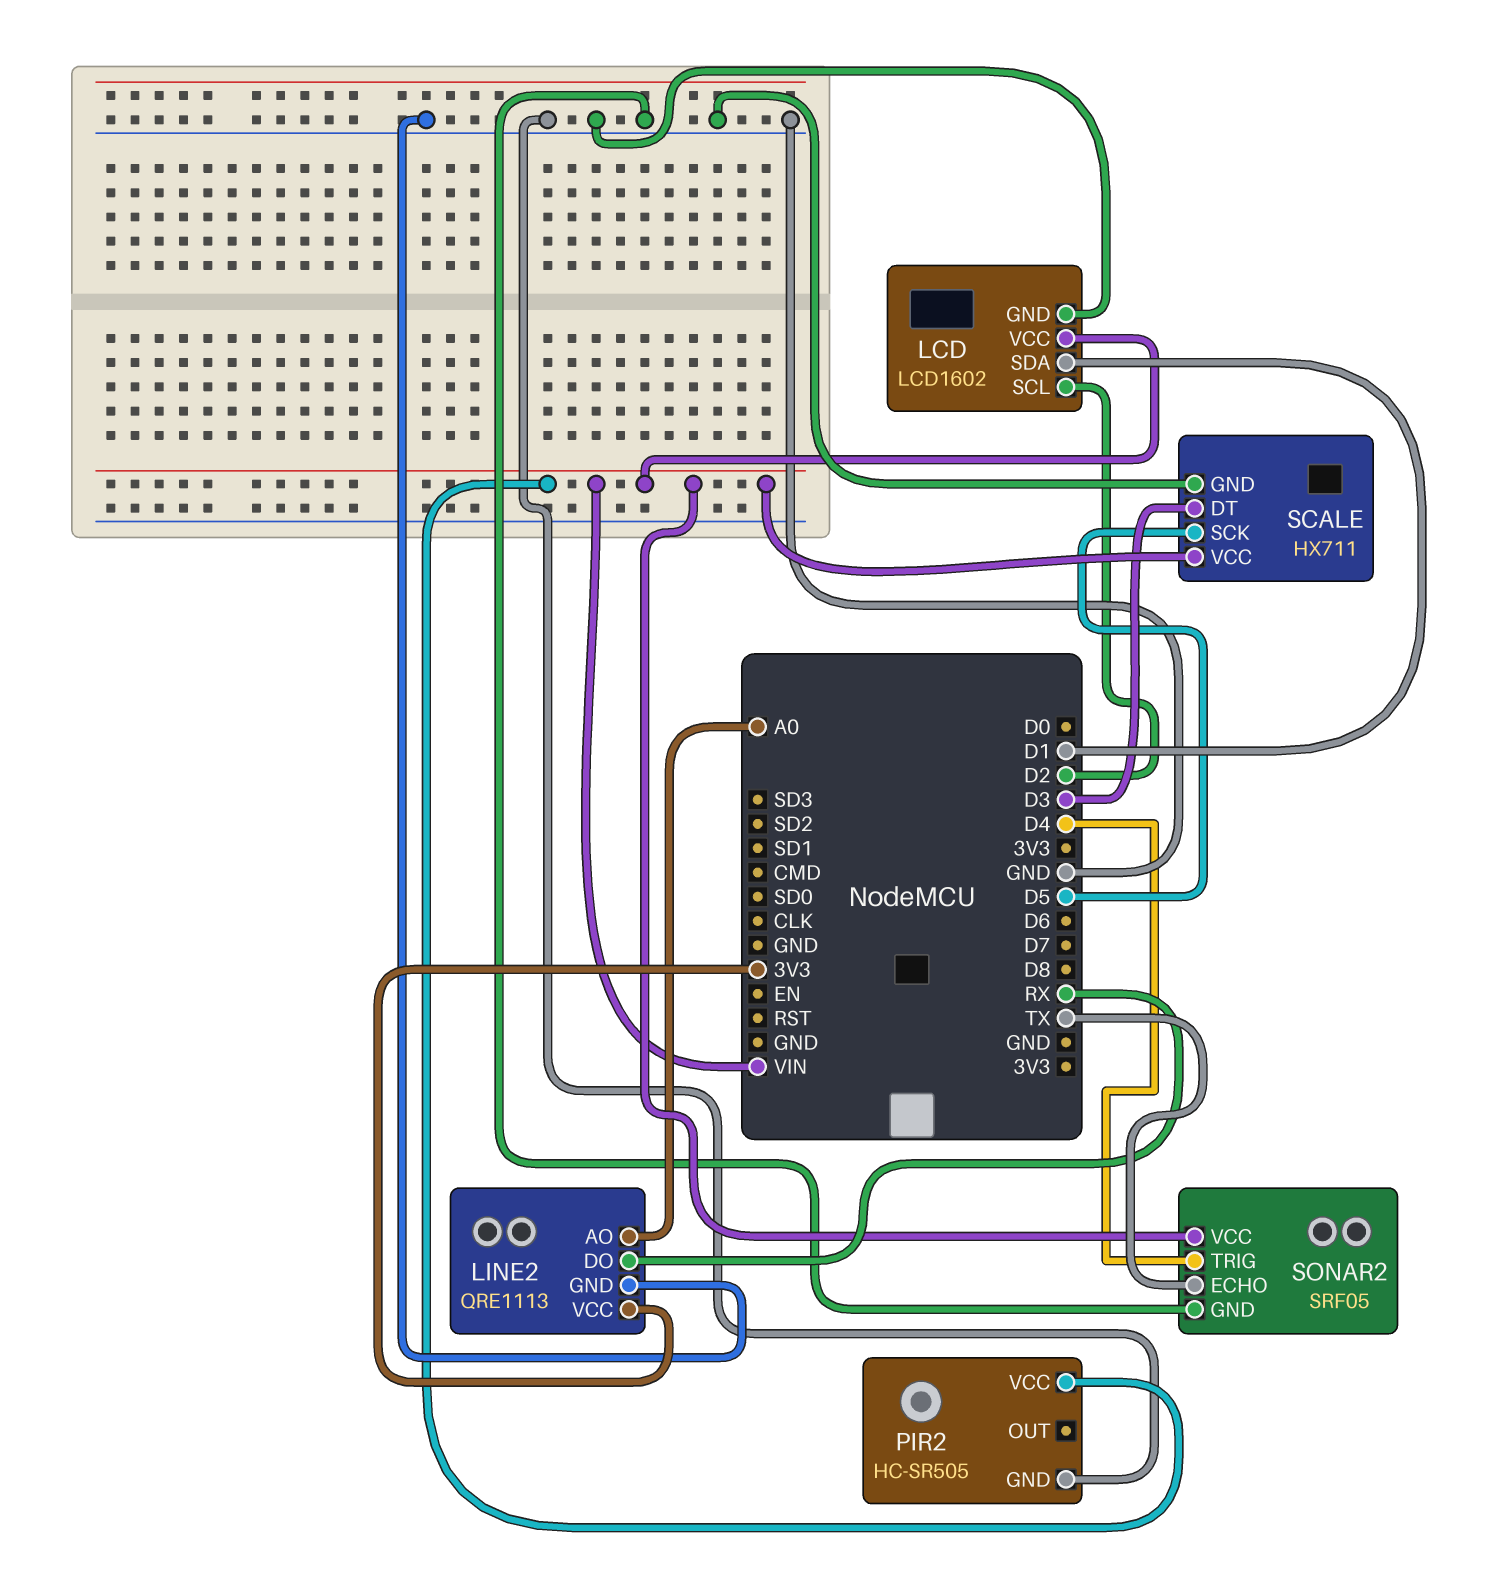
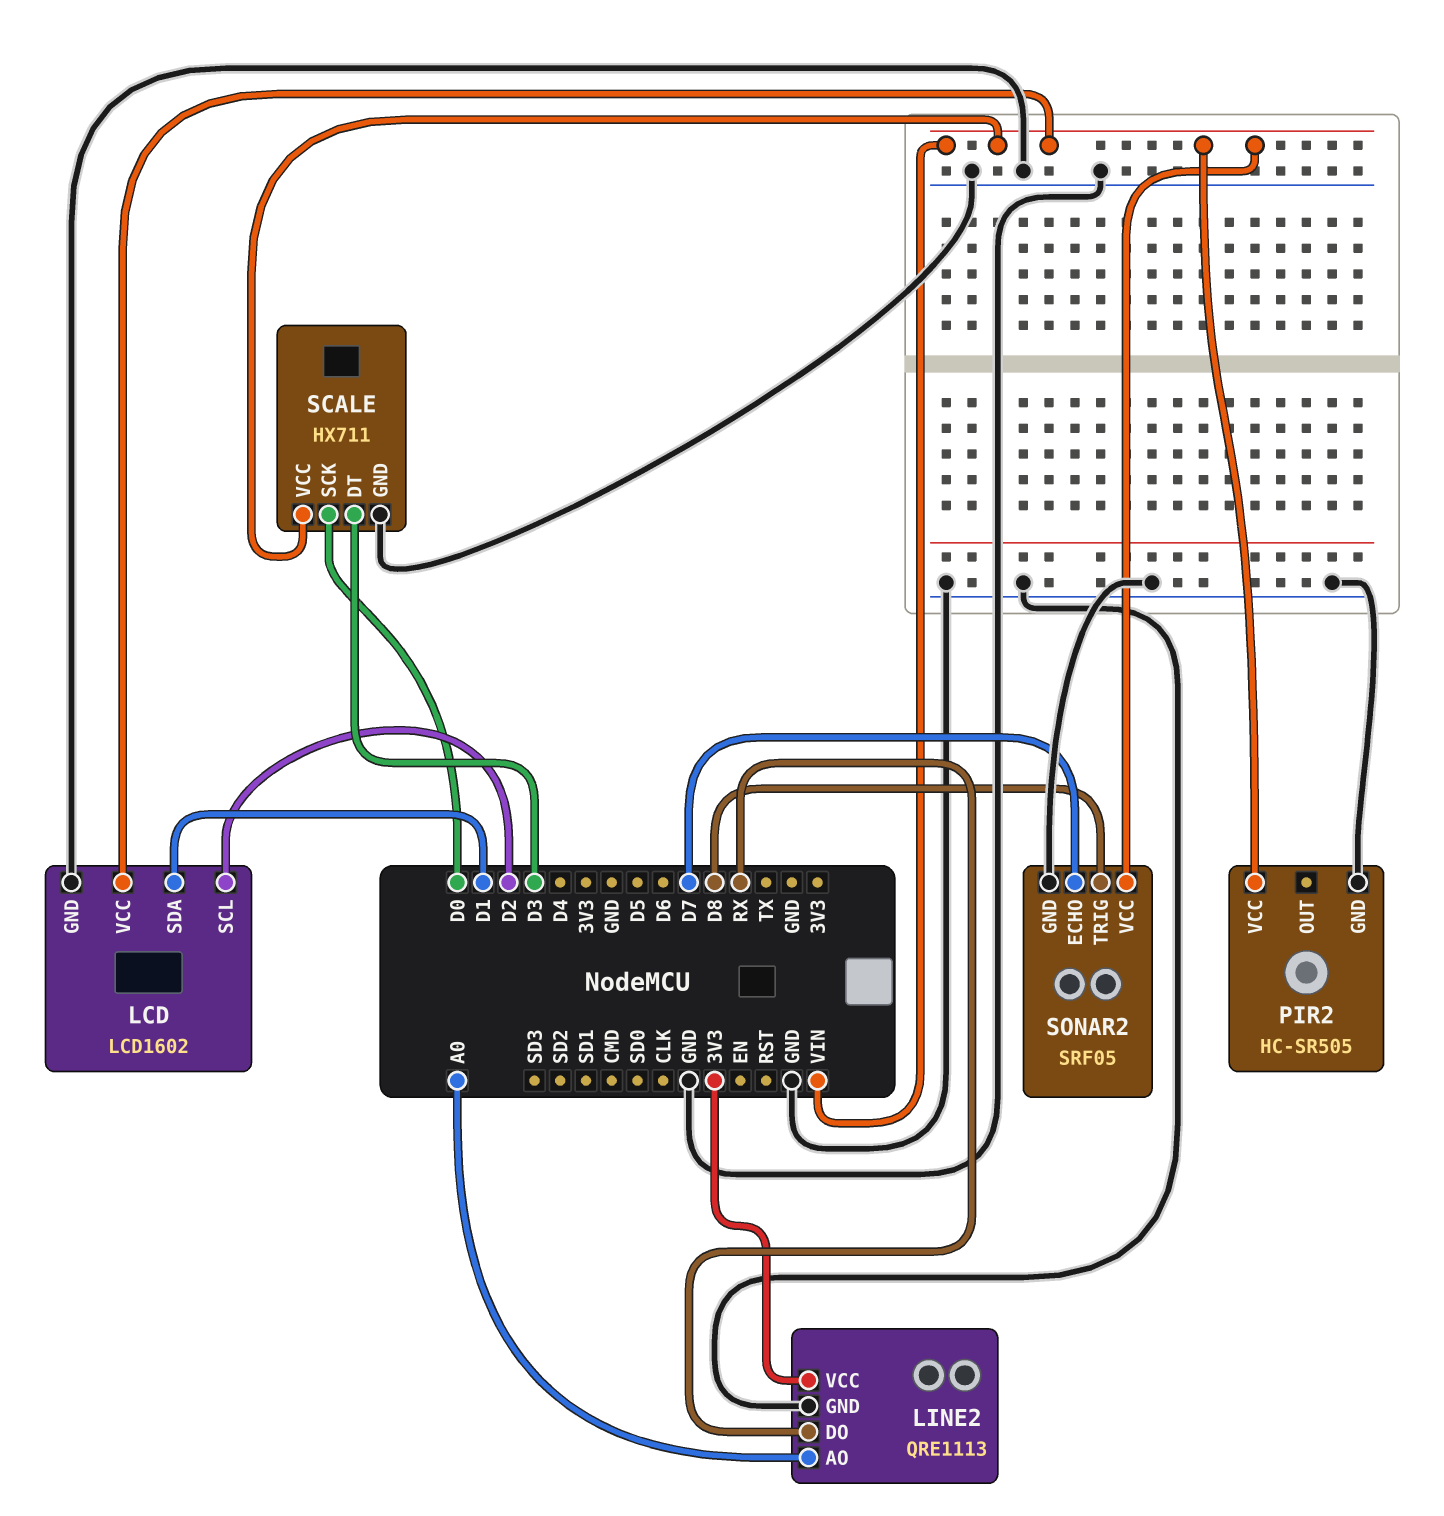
SCALE pin SCK: D5 -> D0
SONAR2 pin ECHO: TX -> D7
SONAR2 pin TRIG: D4 -> D8

